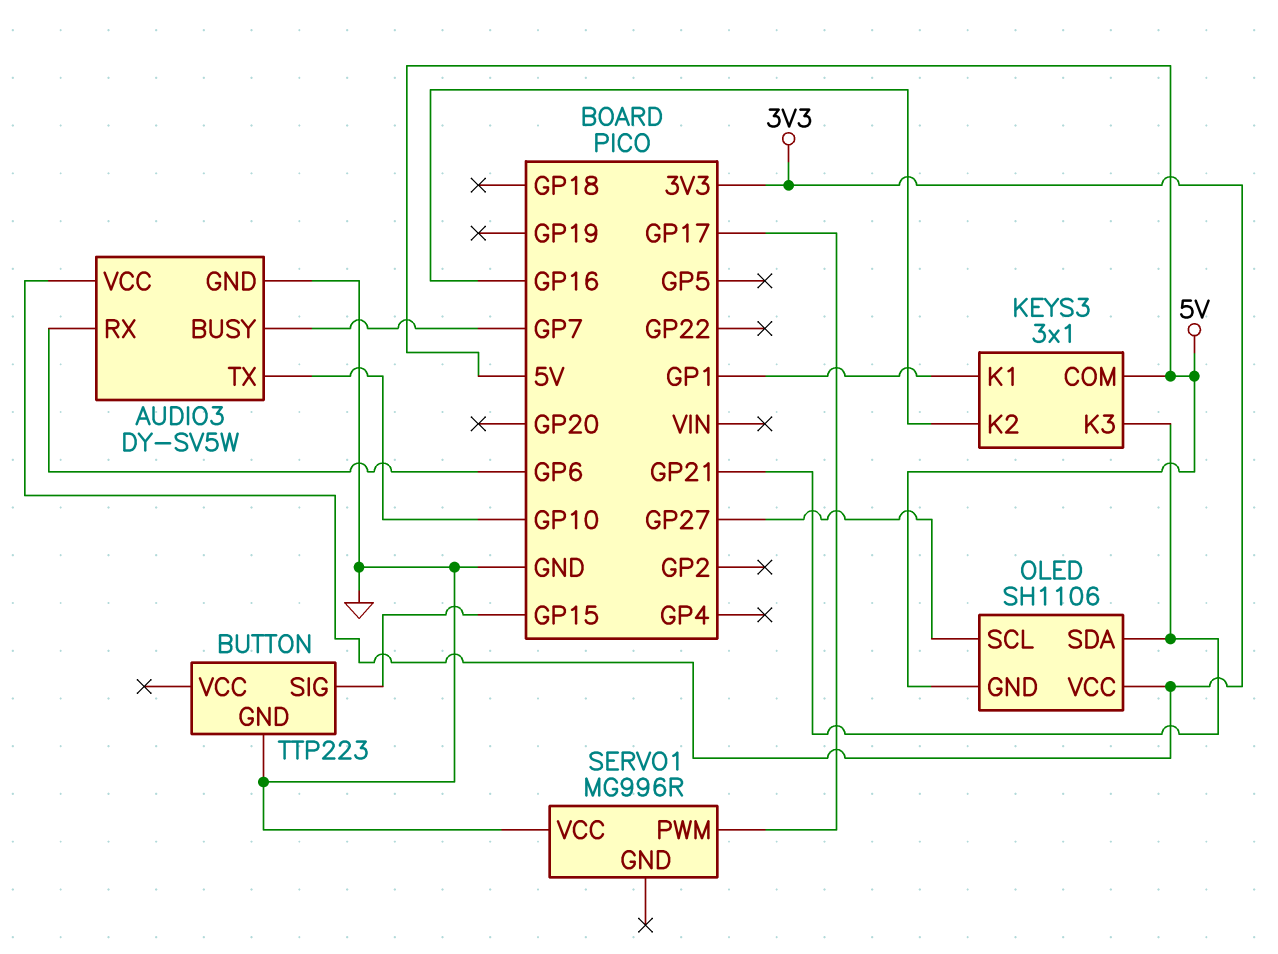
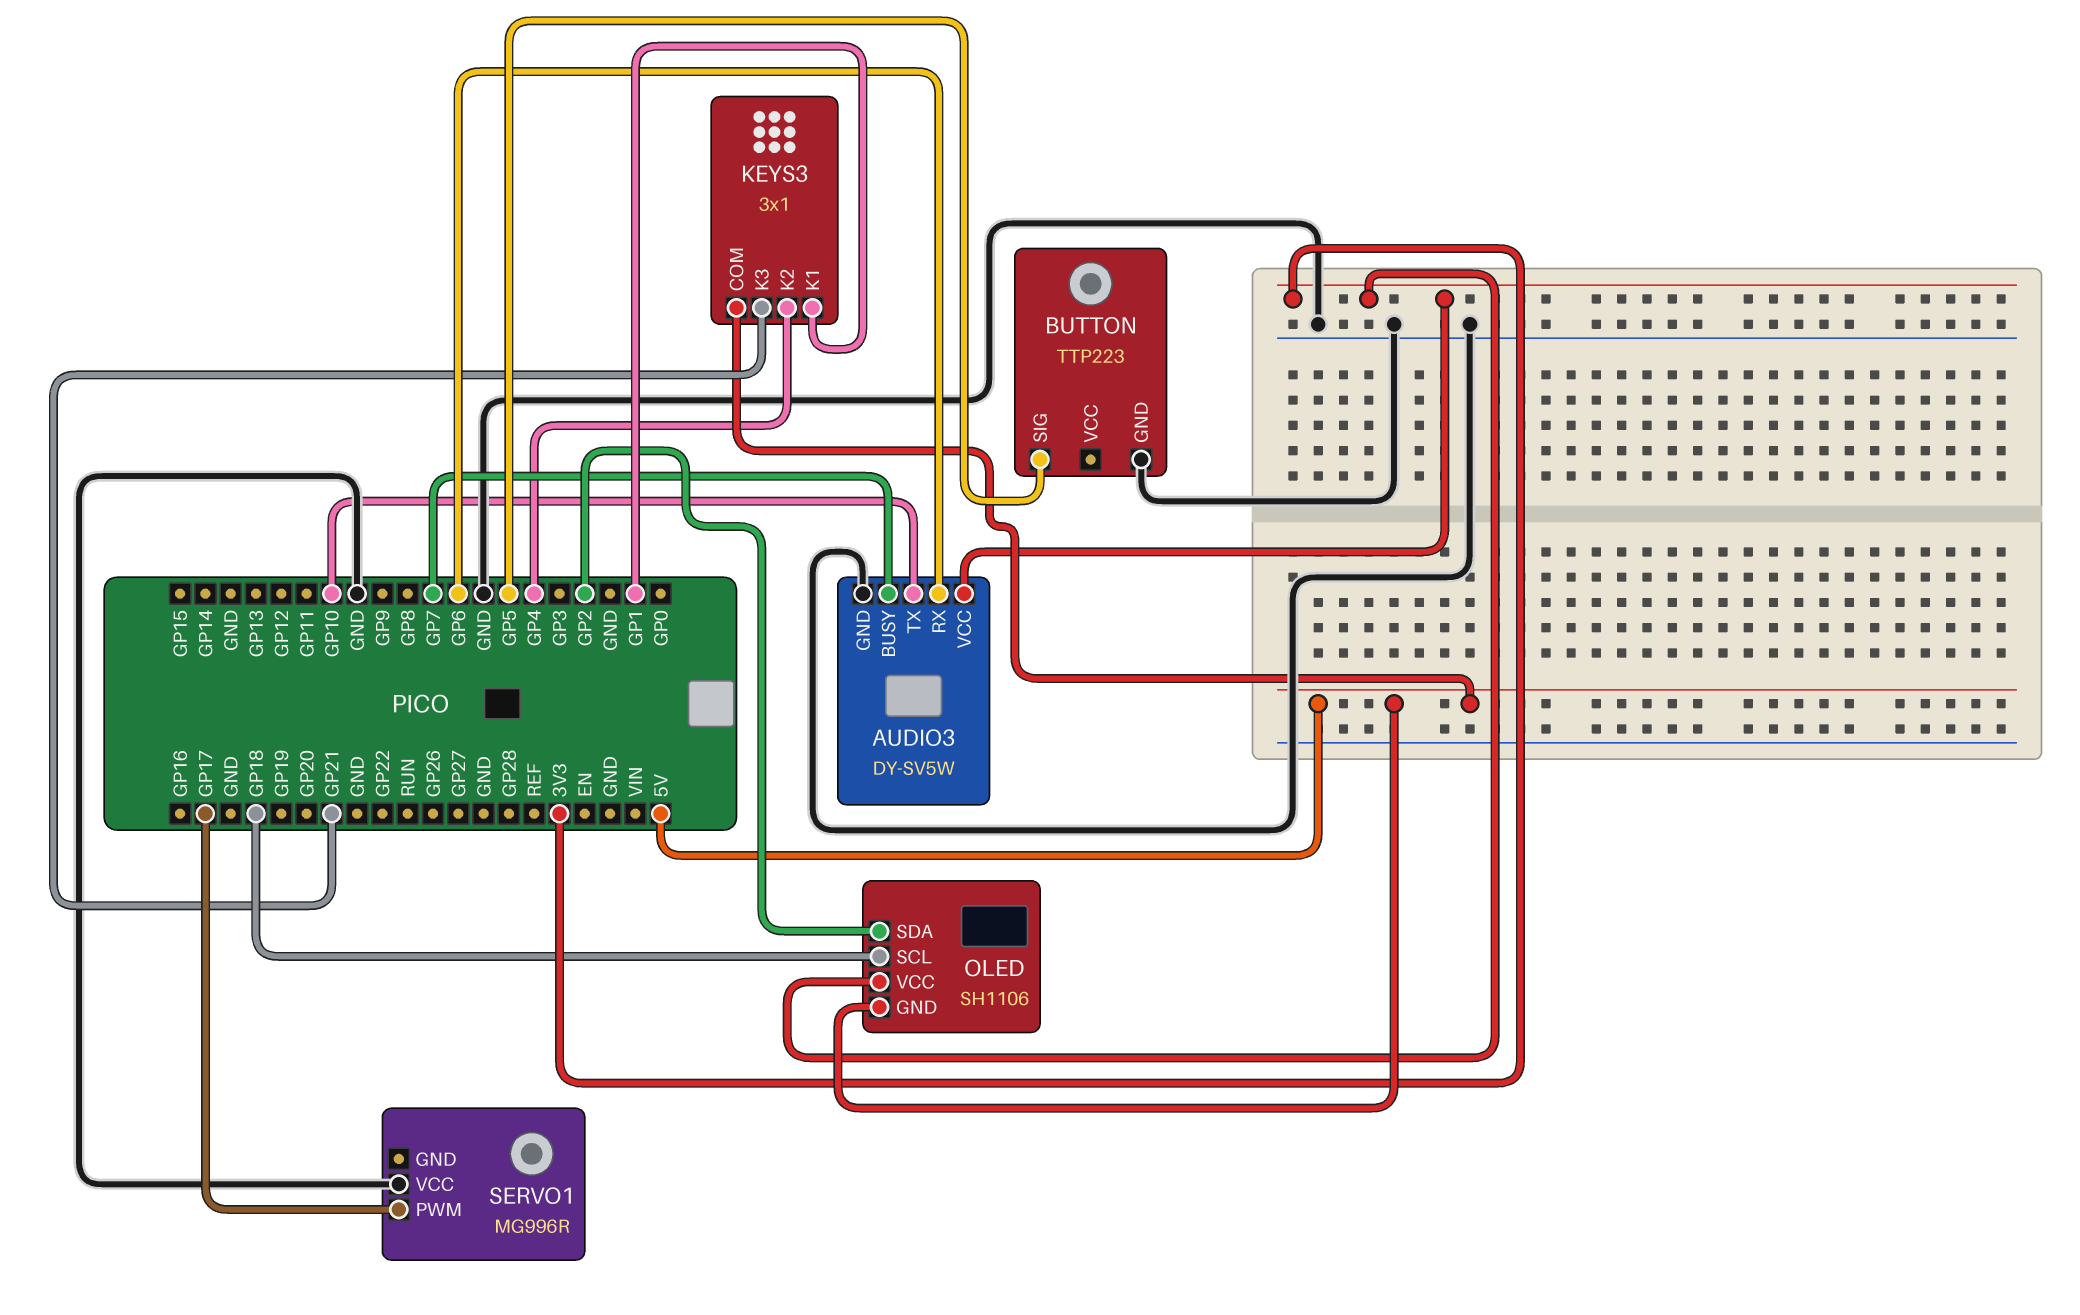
BUTTON pin SIG: GP15 -> GP5
KEYS3 pin K2: GP16 -> GP4
OLED pin SCL: GP27 -> GP18
OLED pin SDA: GP21 -> GP2

